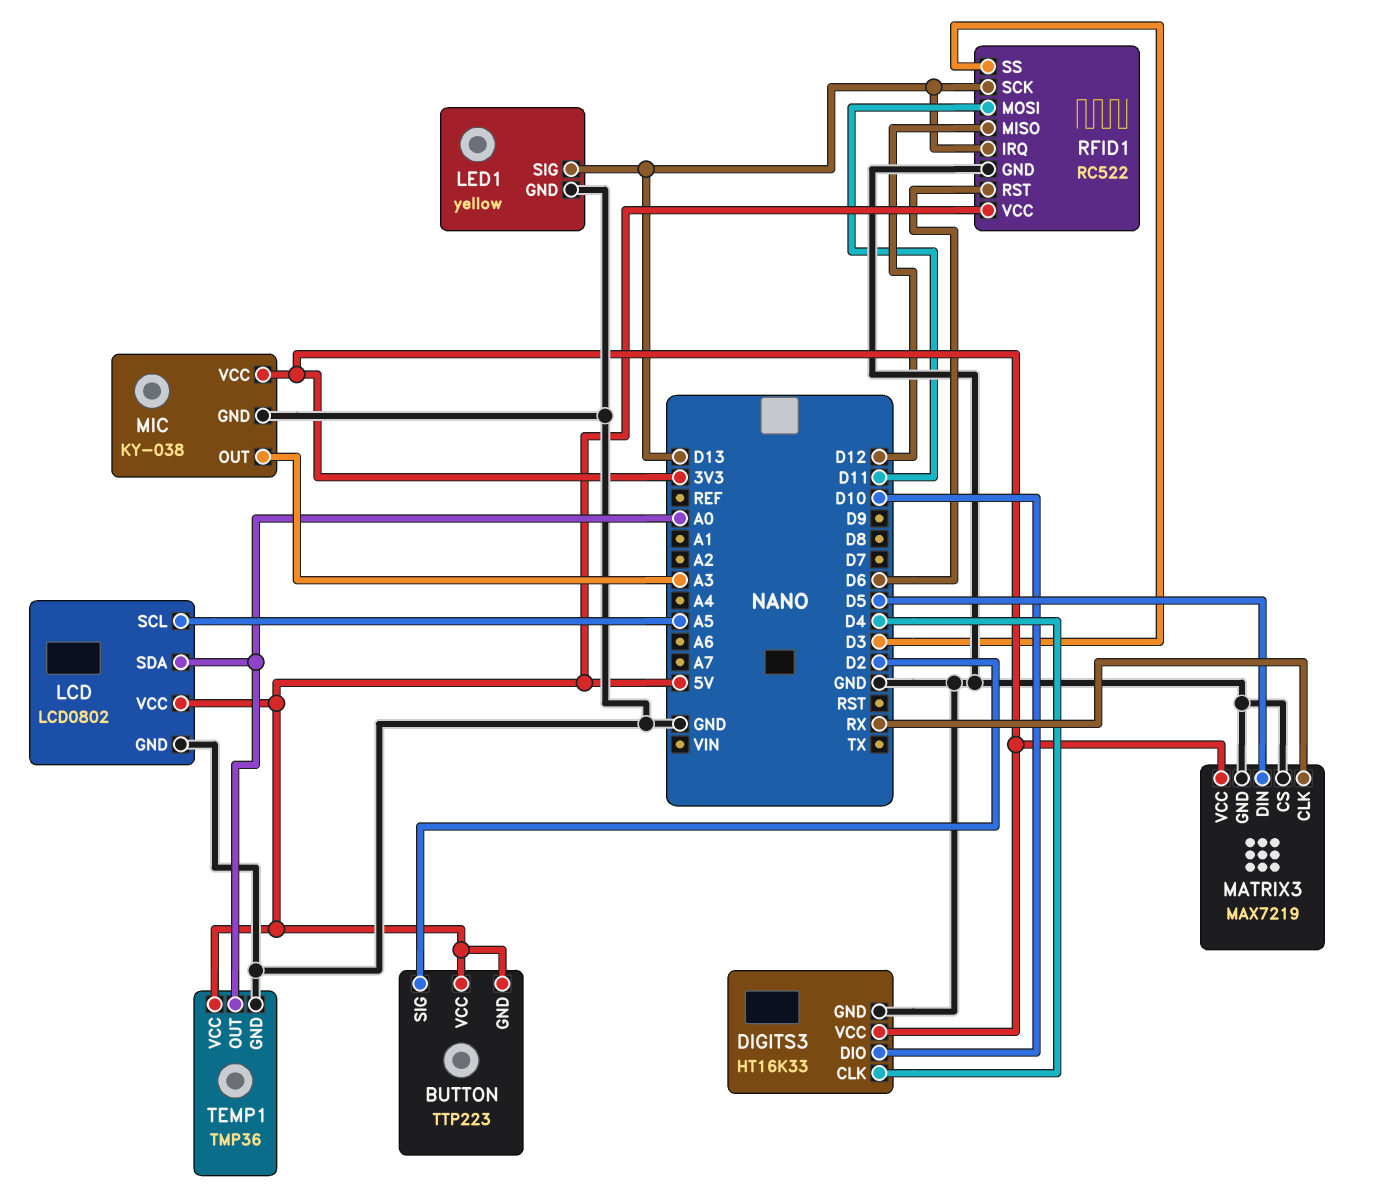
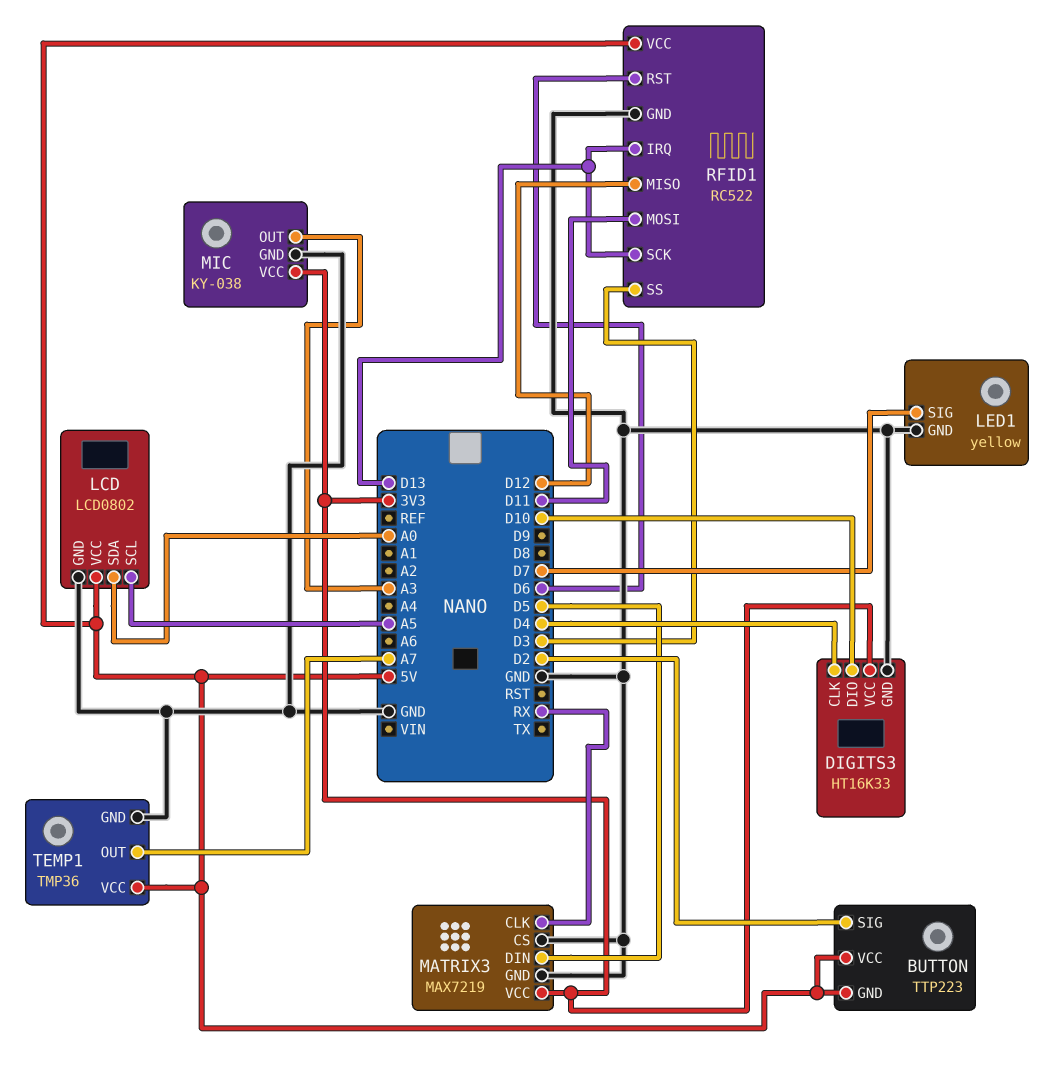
LED1 pin SIG: D13 -> D7
TEMP1 pin OUT: A0 -> A7

